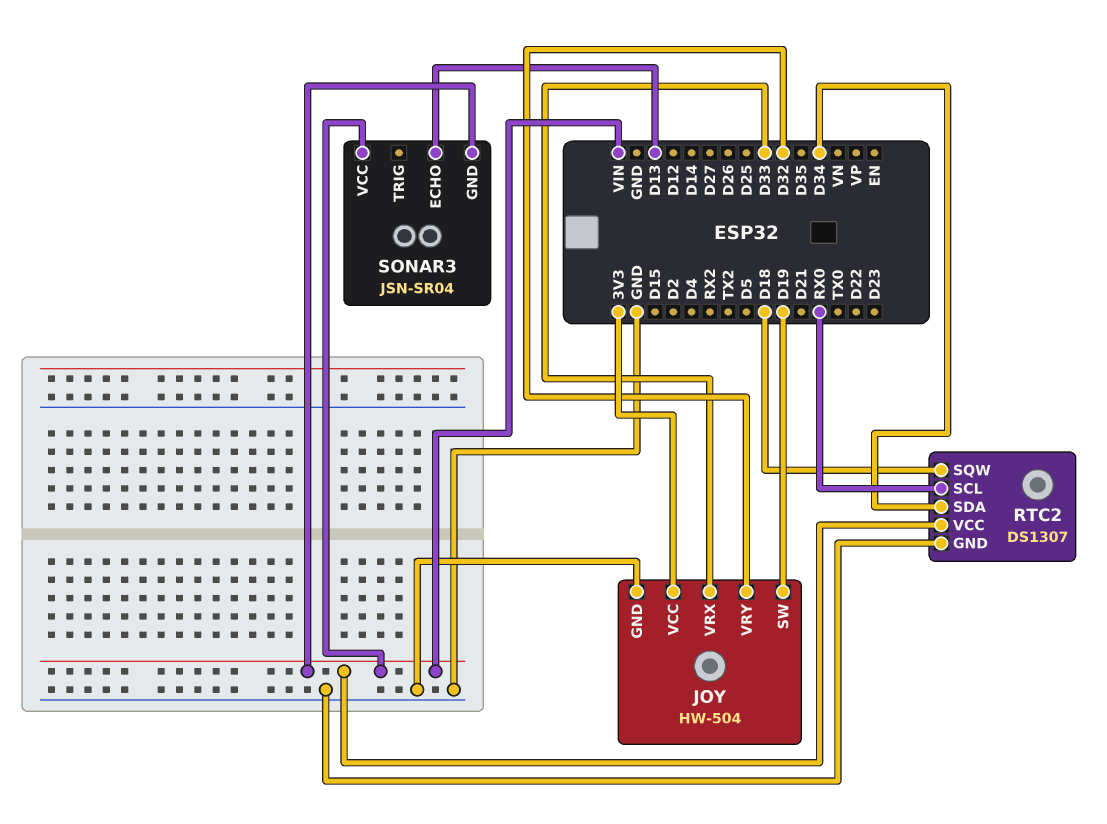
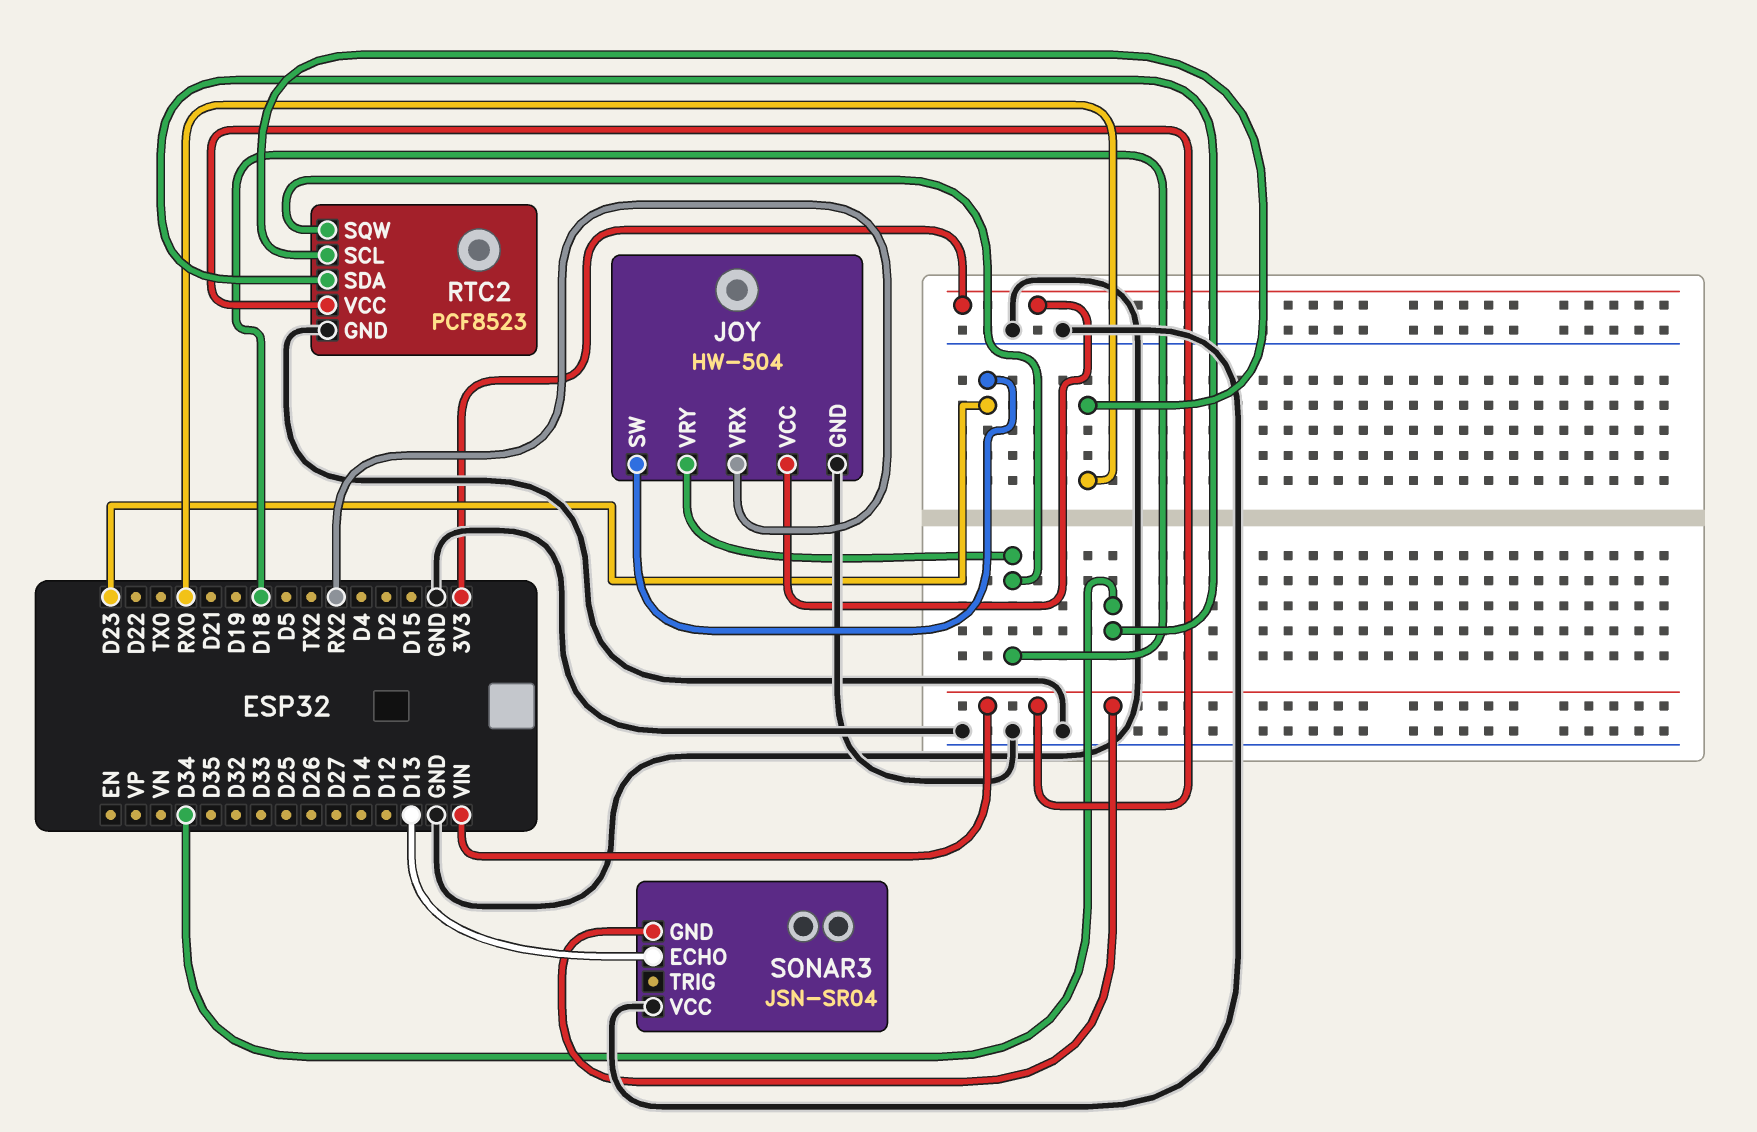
JOY pin SW: D19 -> D23
JOY pin VRX: D33 -> RX2
JOY pin VRY: D32 -> D18
RTC2: DS1307 -> PCF8523
SONAR3 pin VCC: VIN -> GND

